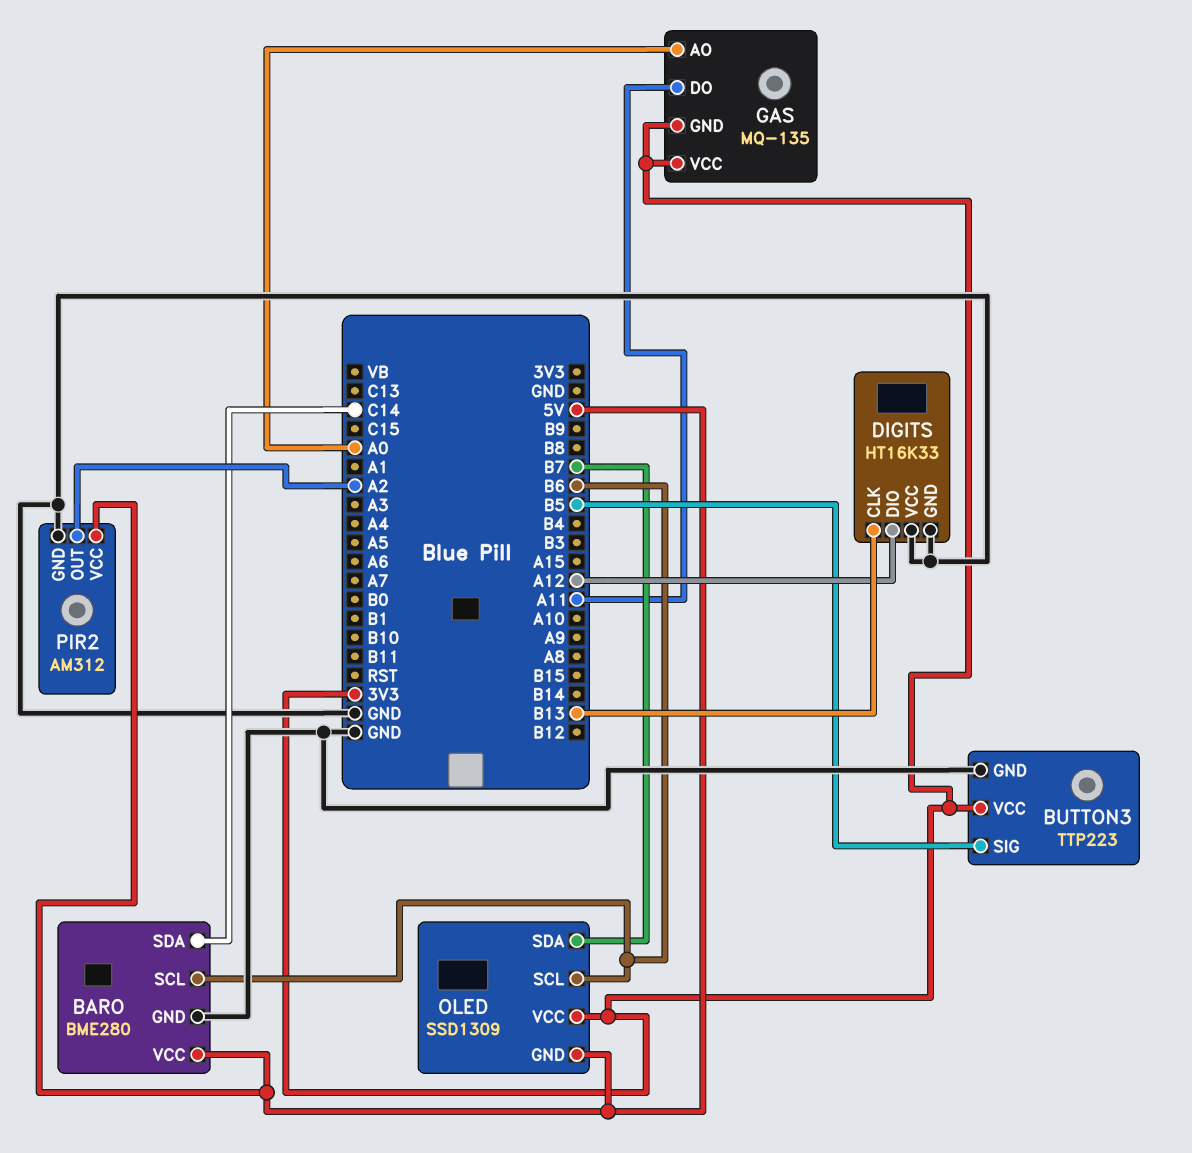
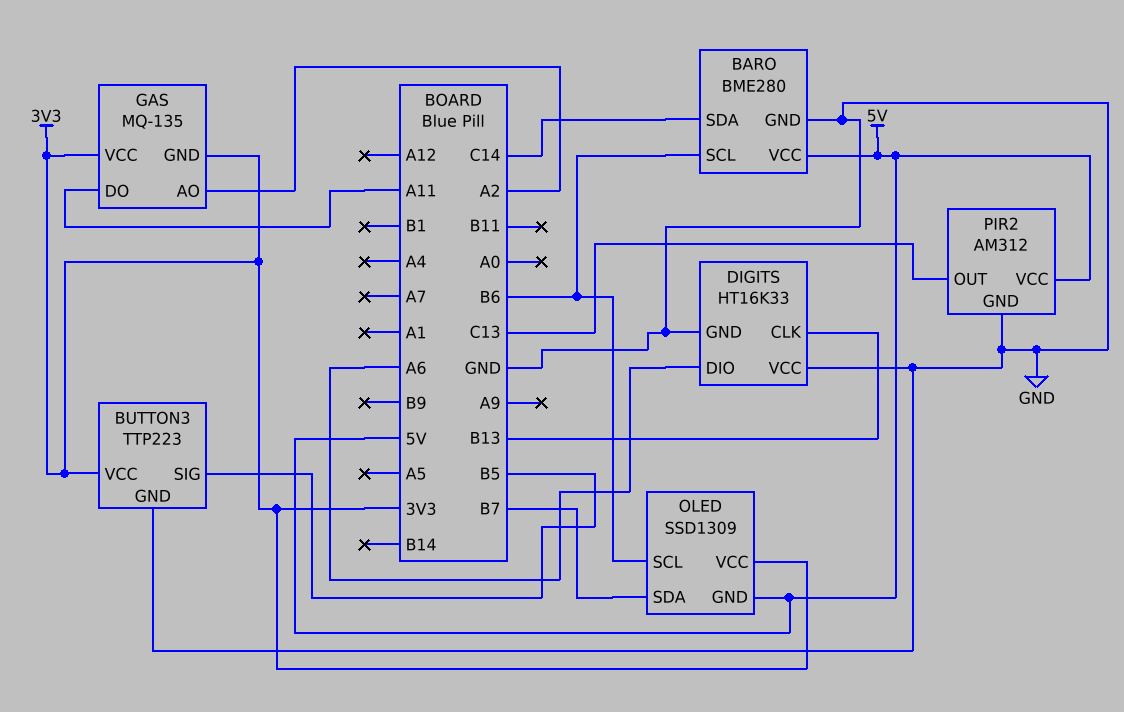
DIGITS pin DIO: A12 -> A6
GAS pin AO: A0 -> A2
PIR2 pin OUT: A2 -> C13

